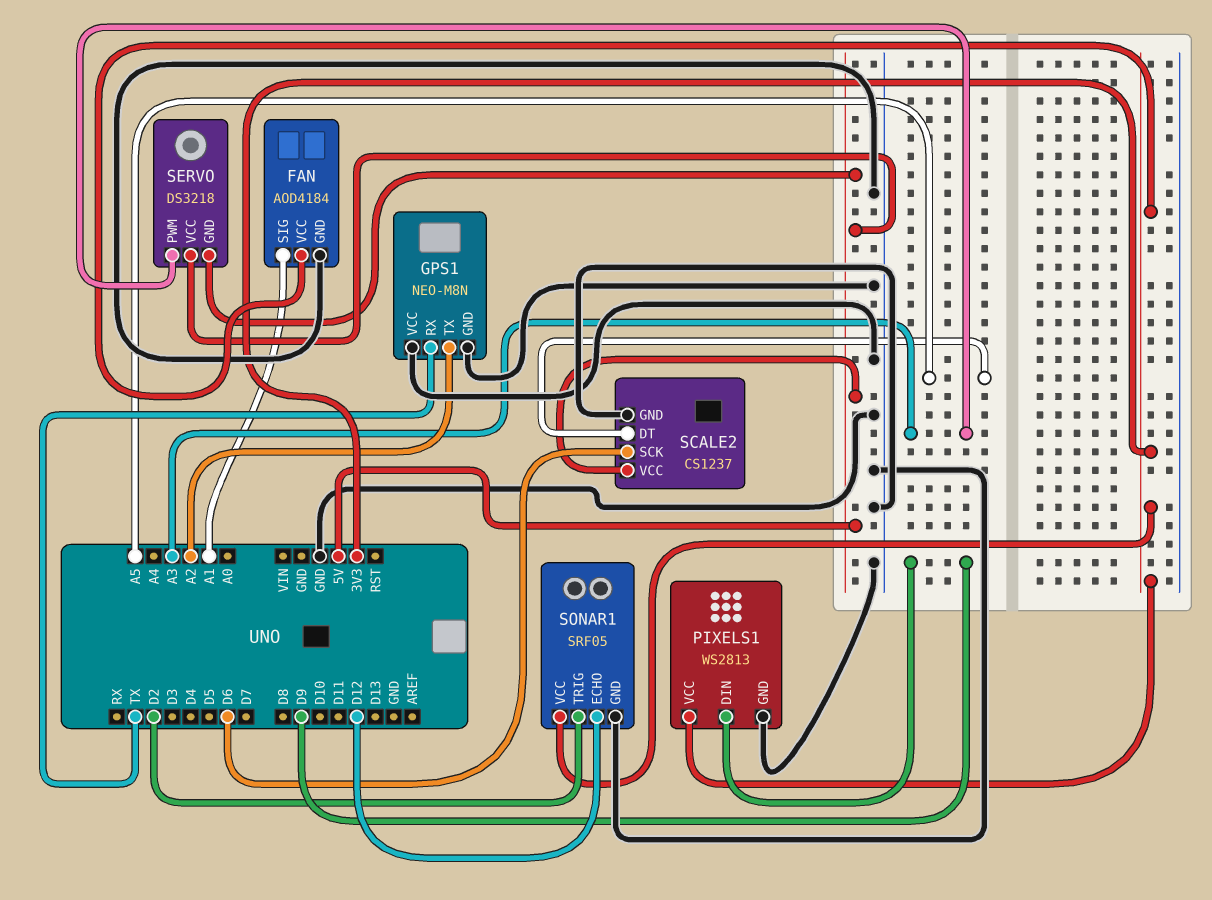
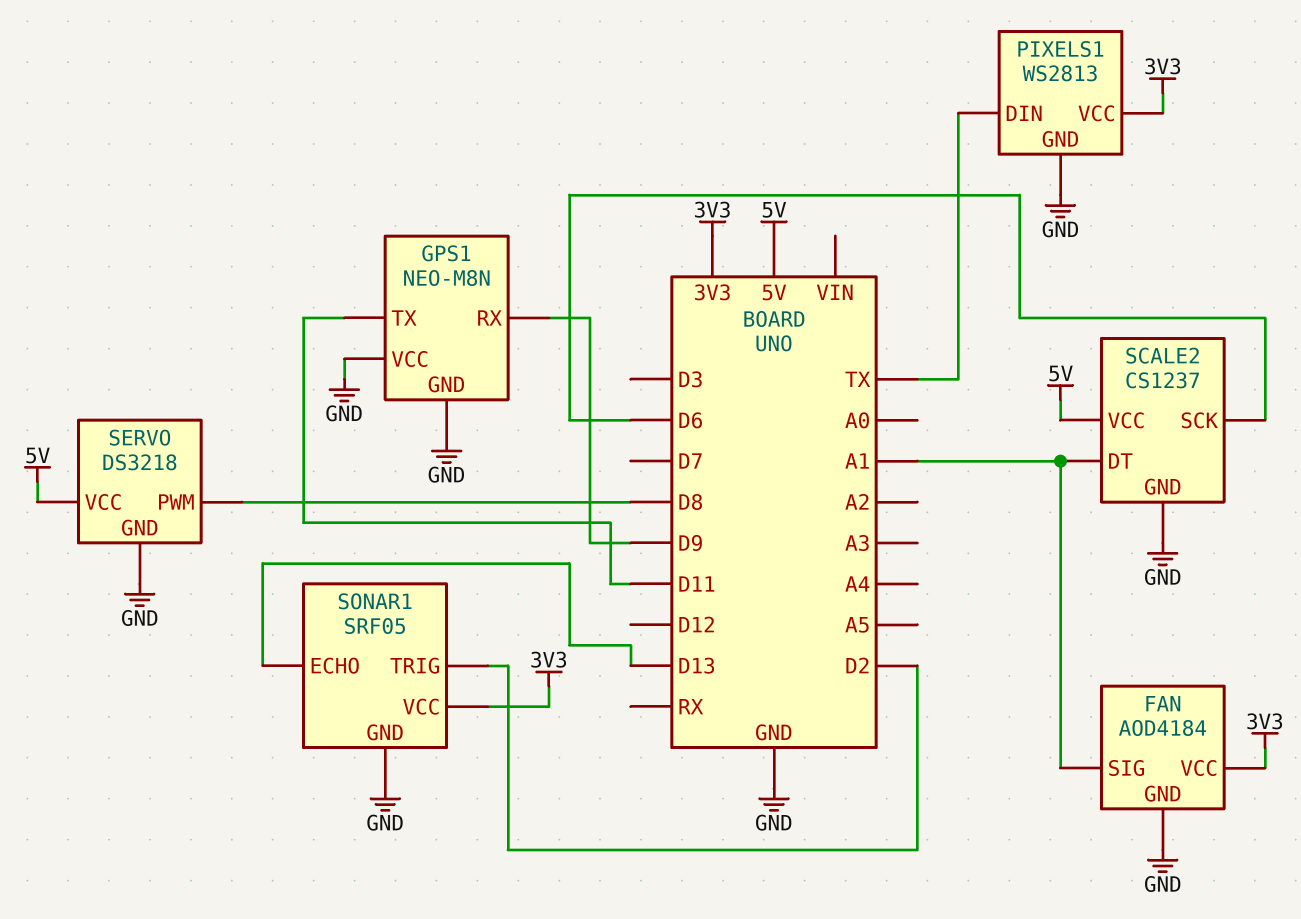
GPS1 pin RX: TX -> D9
GPS1 pin TX: A2 -> D11
PIXELS1 pin DIN: D9 -> TX
SCALE2 pin DT: A5 -> A1
SERVO pin GND: 5V -> GND
SERVO pin PWM: A3 -> D8
SONAR1 pin ECHO: D12 -> D13

